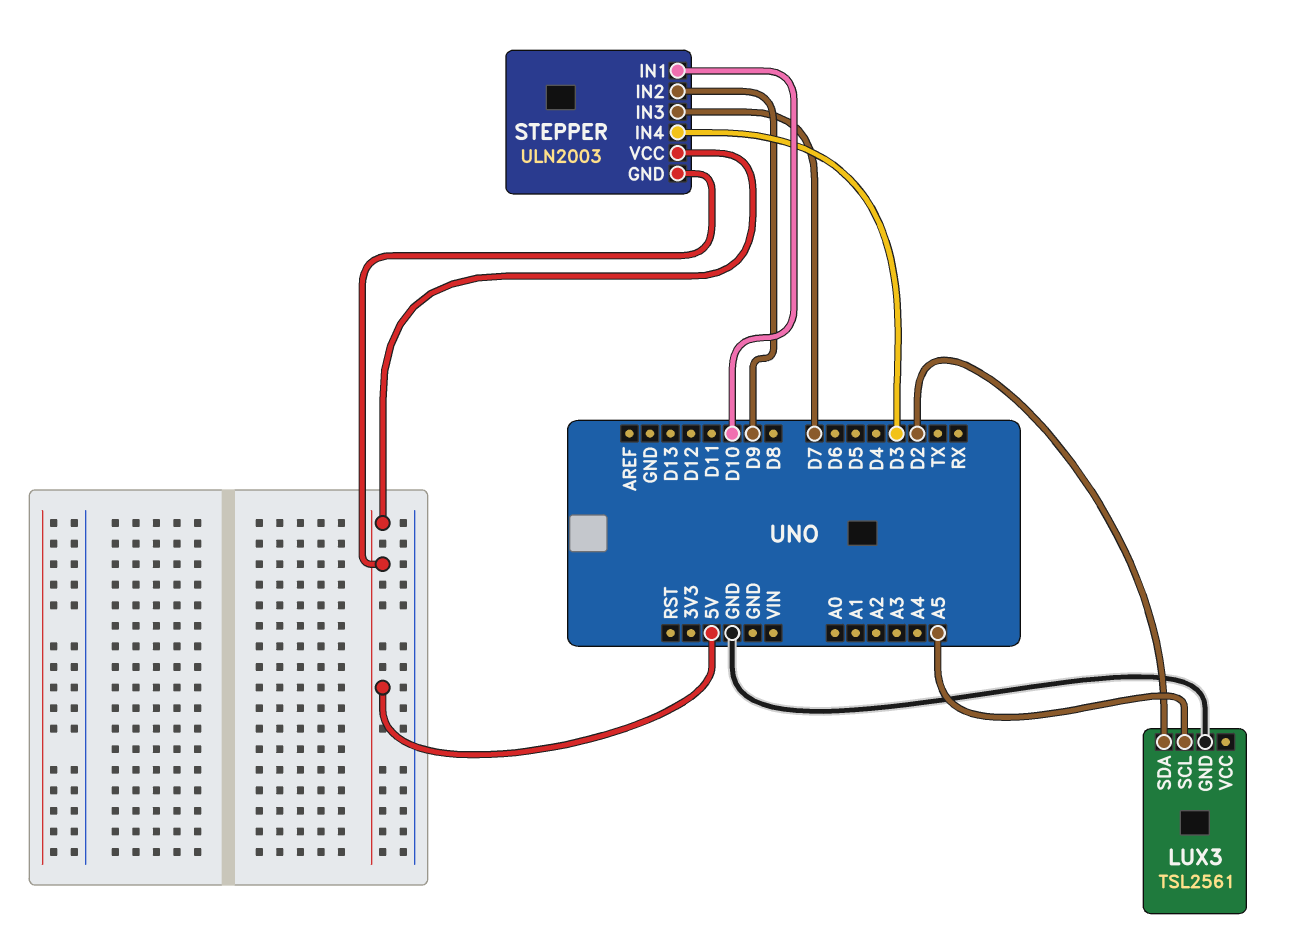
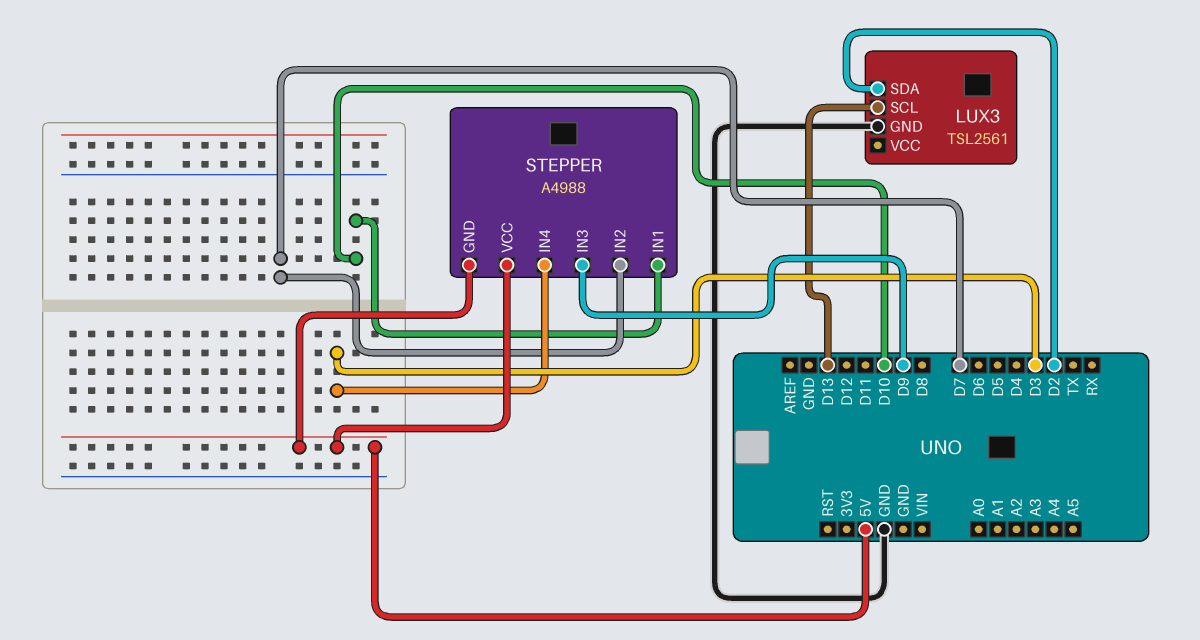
LUX3 pin SCL: A5 -> D13
STEPPER: ULN2003 -> A4988
STEPPER pin IN2: D9 -> D7
STEPPER pin IN3: D7 -> D9

